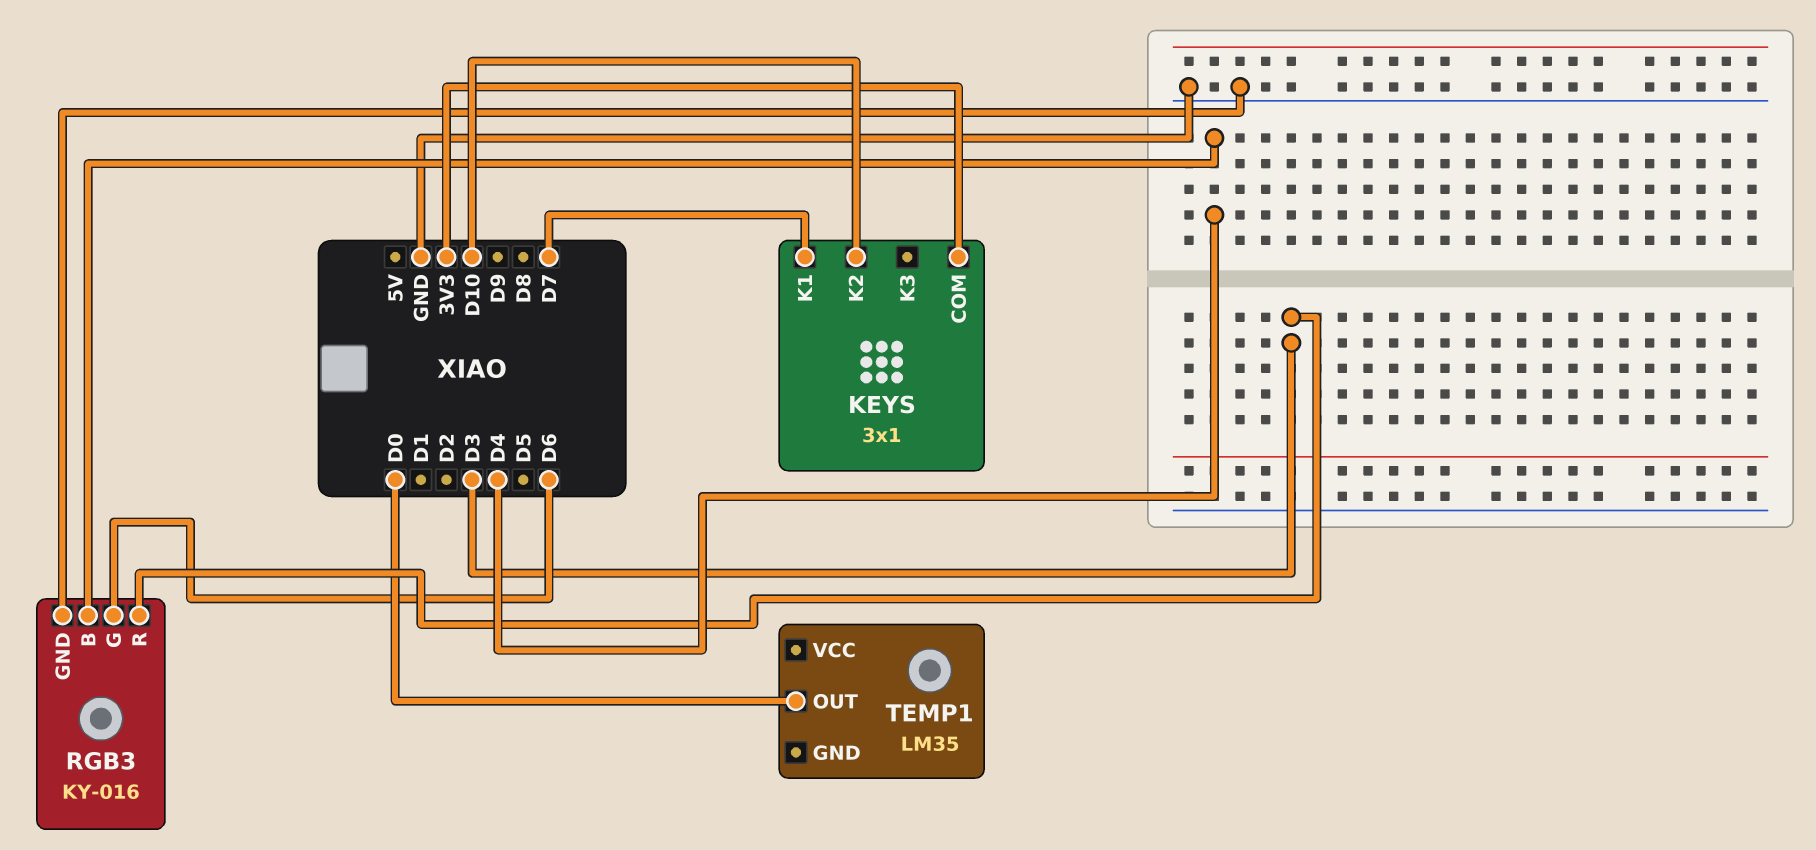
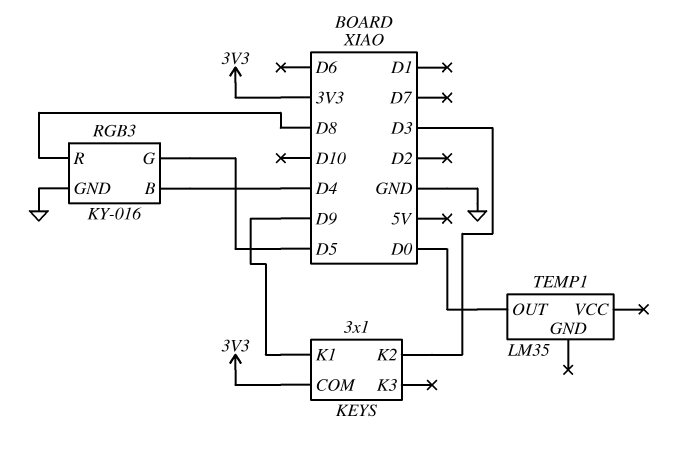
KEYS pin K1: D7 -> D9
KEYS pin K2: D10 -> D3
RGB3 pin G: D6 -> D5
RGB3 pin R: D3 -> D8

